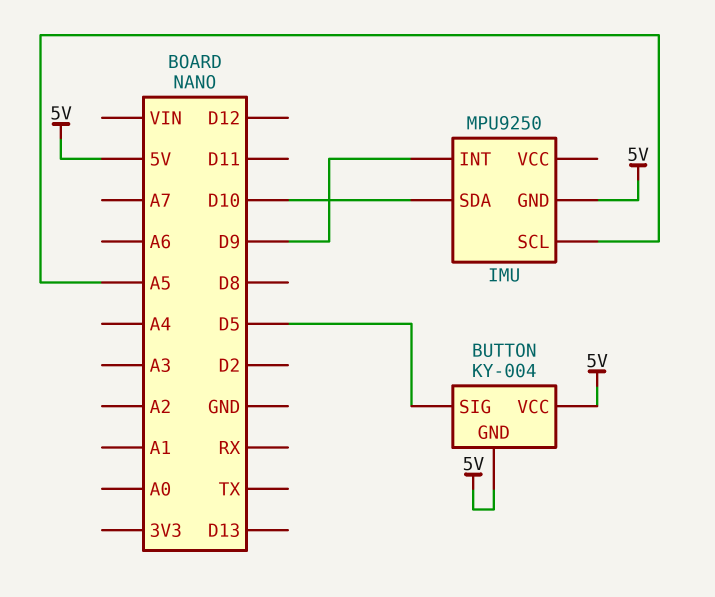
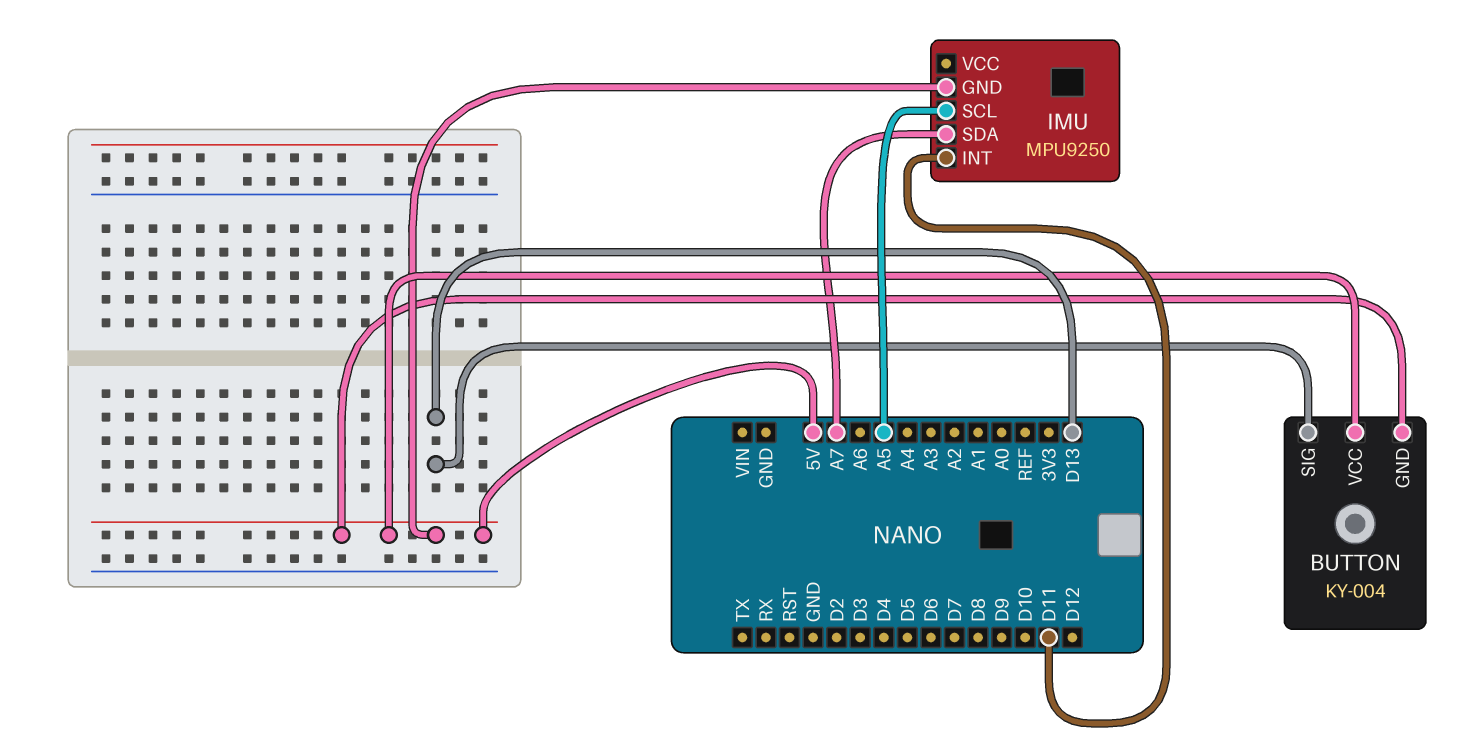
BUTTON pin SIG: D5 -> D13
IMU pin INT: D9 -> D11
IMU pin SDA: D10 -> A7

